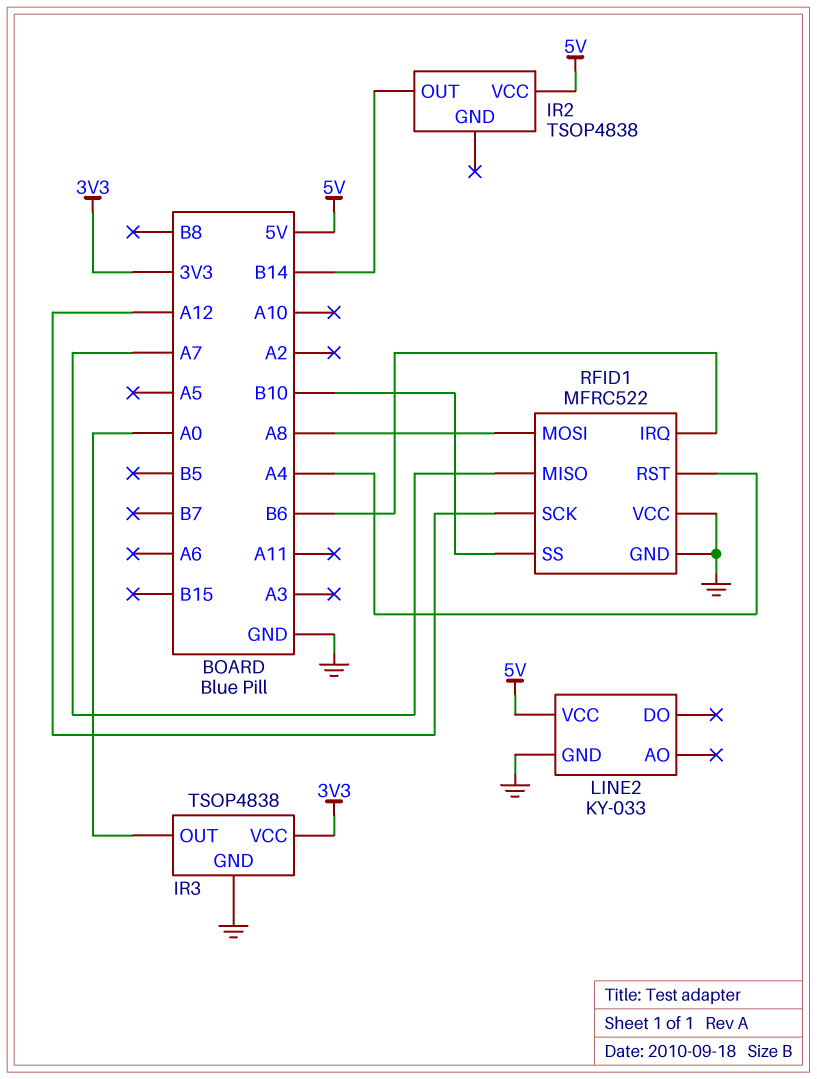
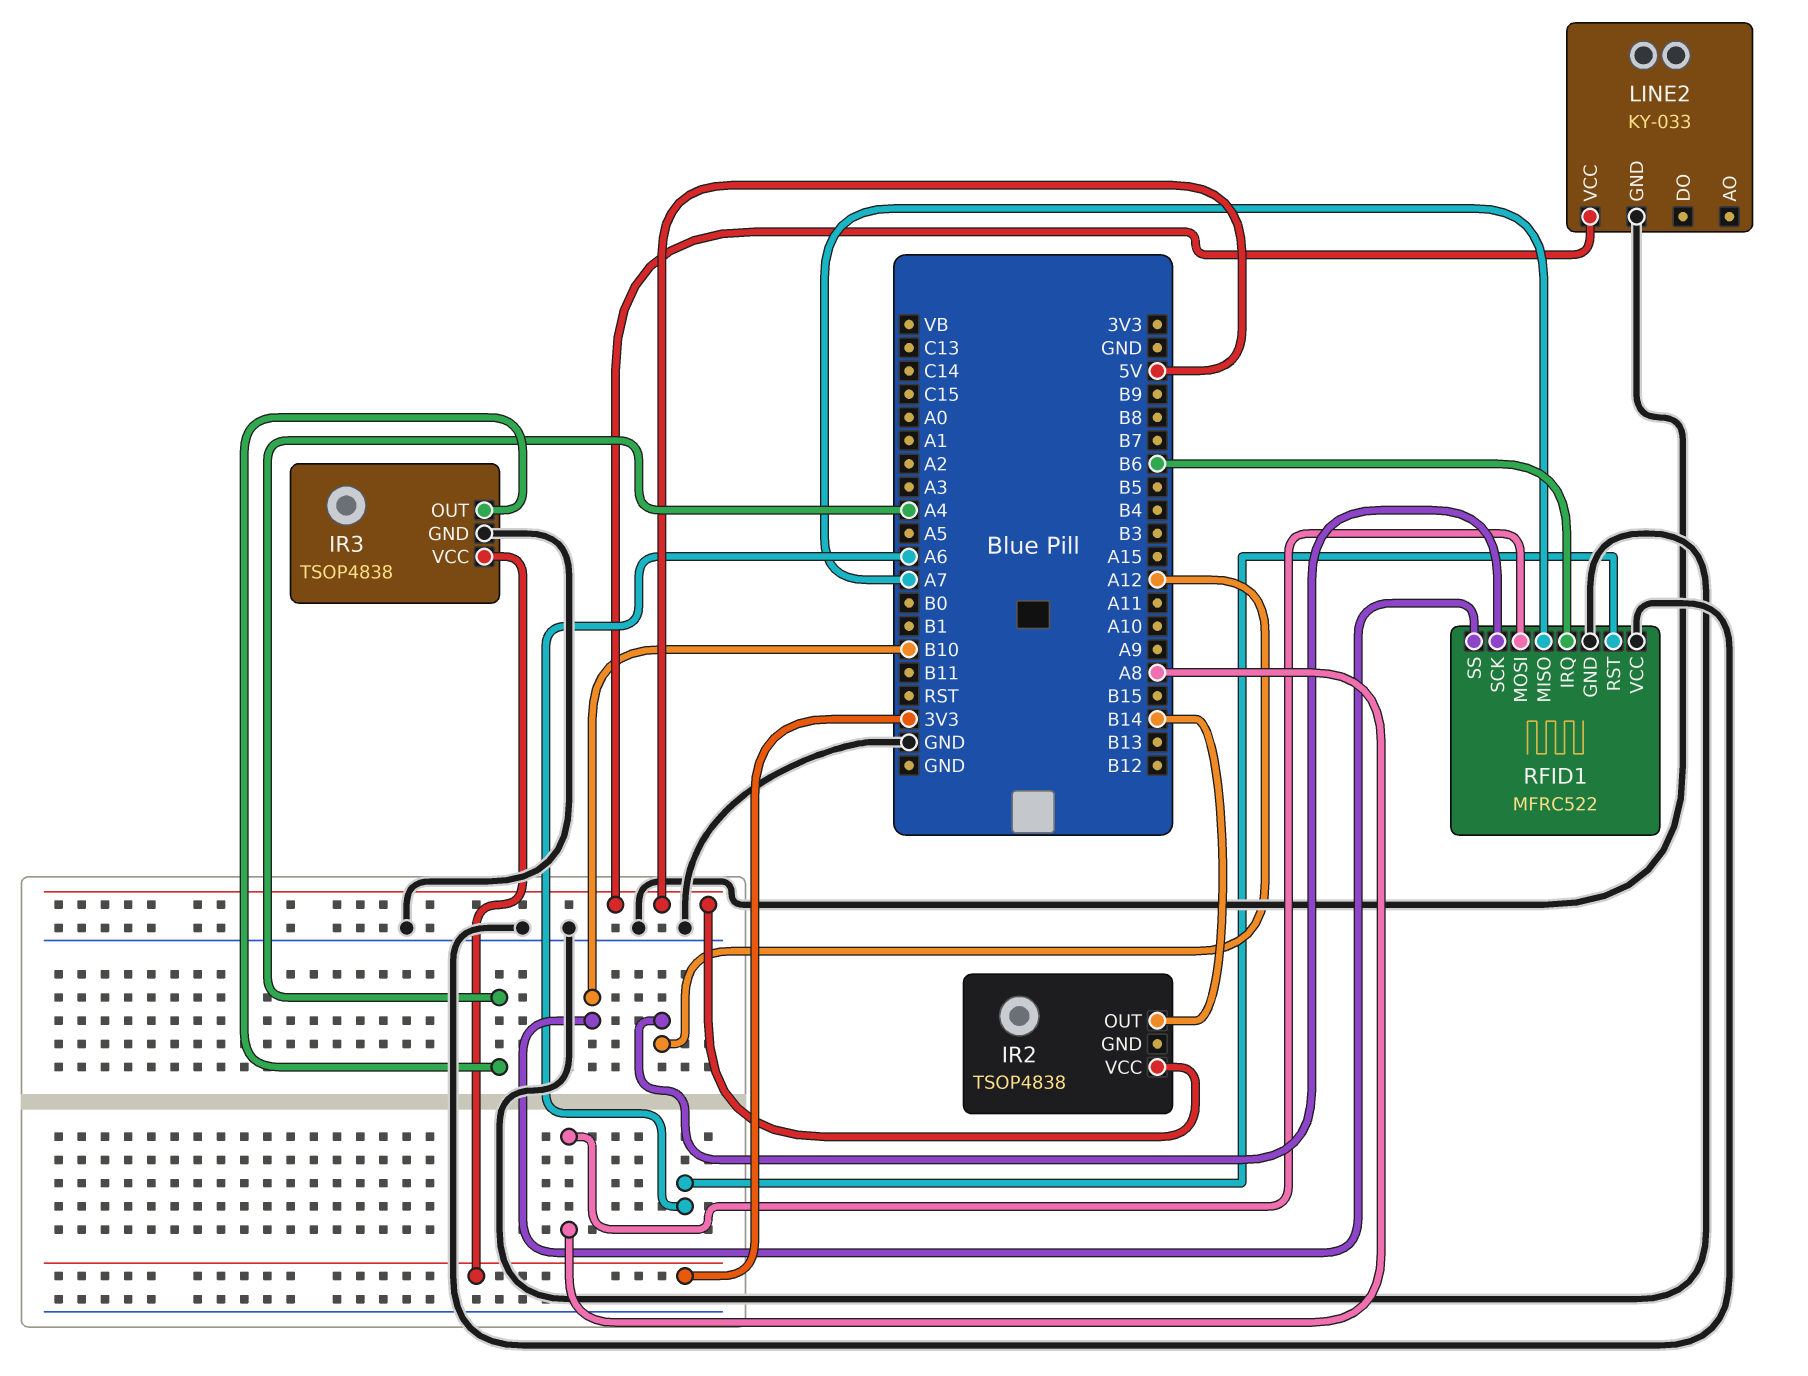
IR3 pin OUT: A0 -> A4
RFID1 pin RST: A4 -> A6

